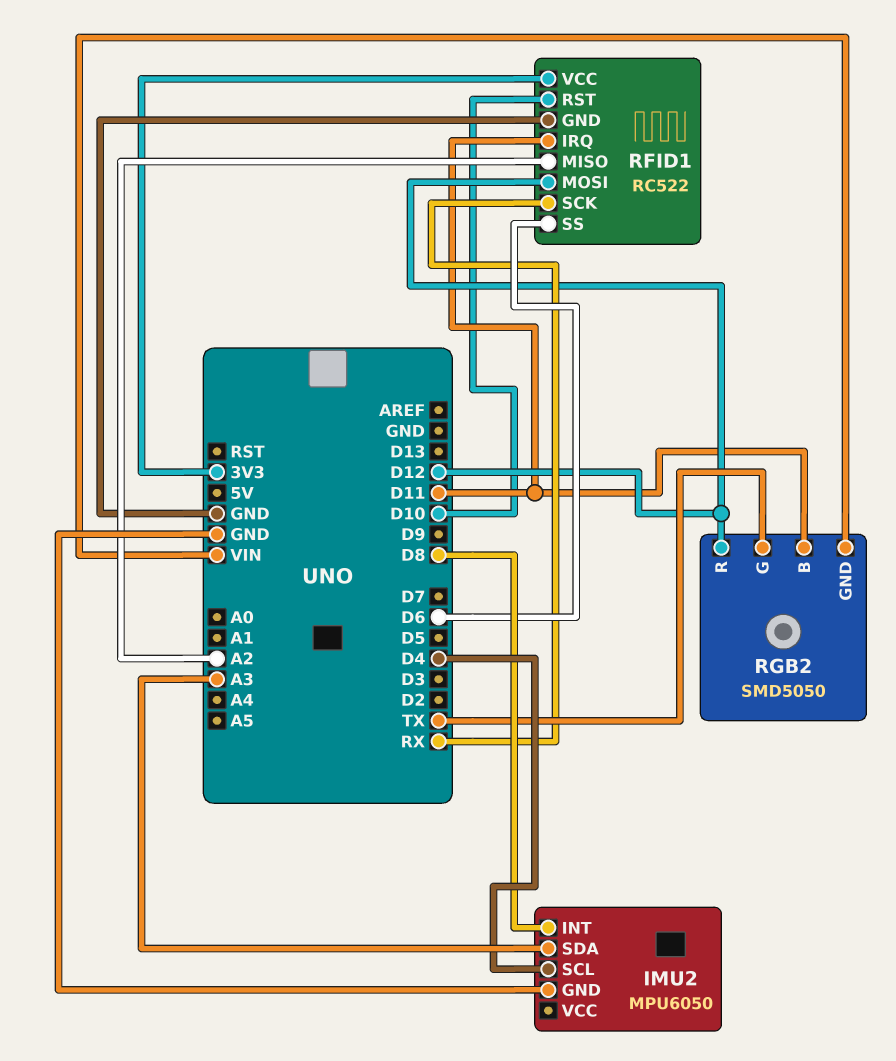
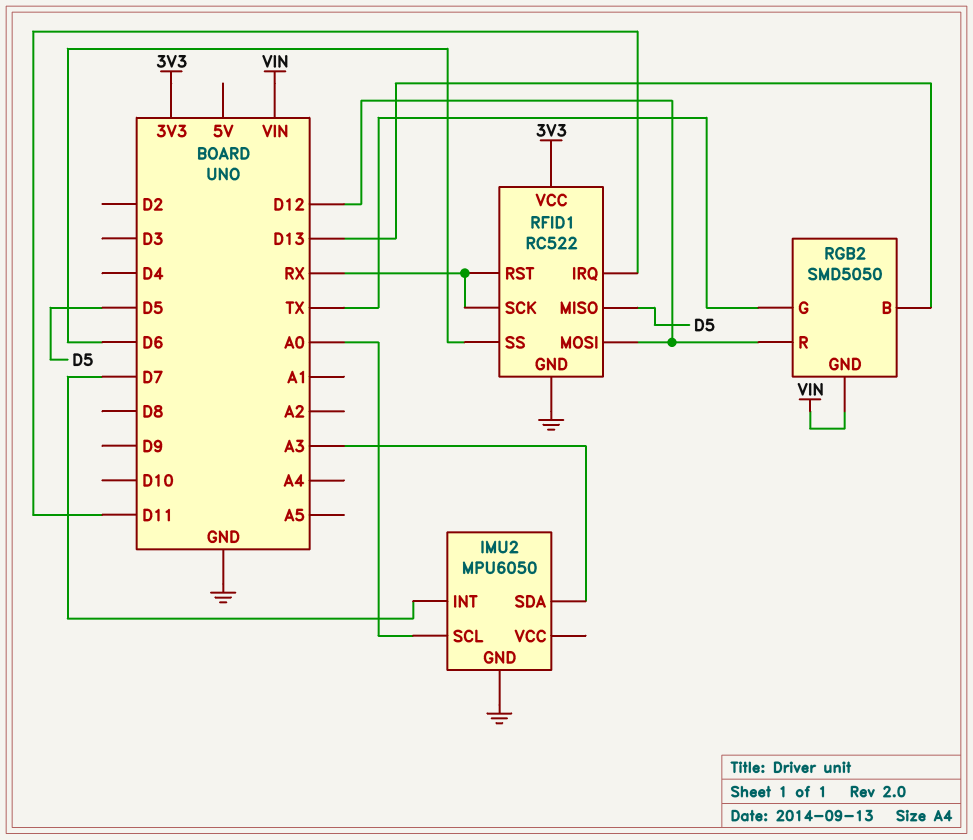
IMU2 pin INT: D8 -> D7
IMU2 pin SCL: D4 -> A0
RFID1 pin MISO: A2 -> D5
RFID1 pin RST: D10 -> RX
RGB2 pin B: D11 -> D13

